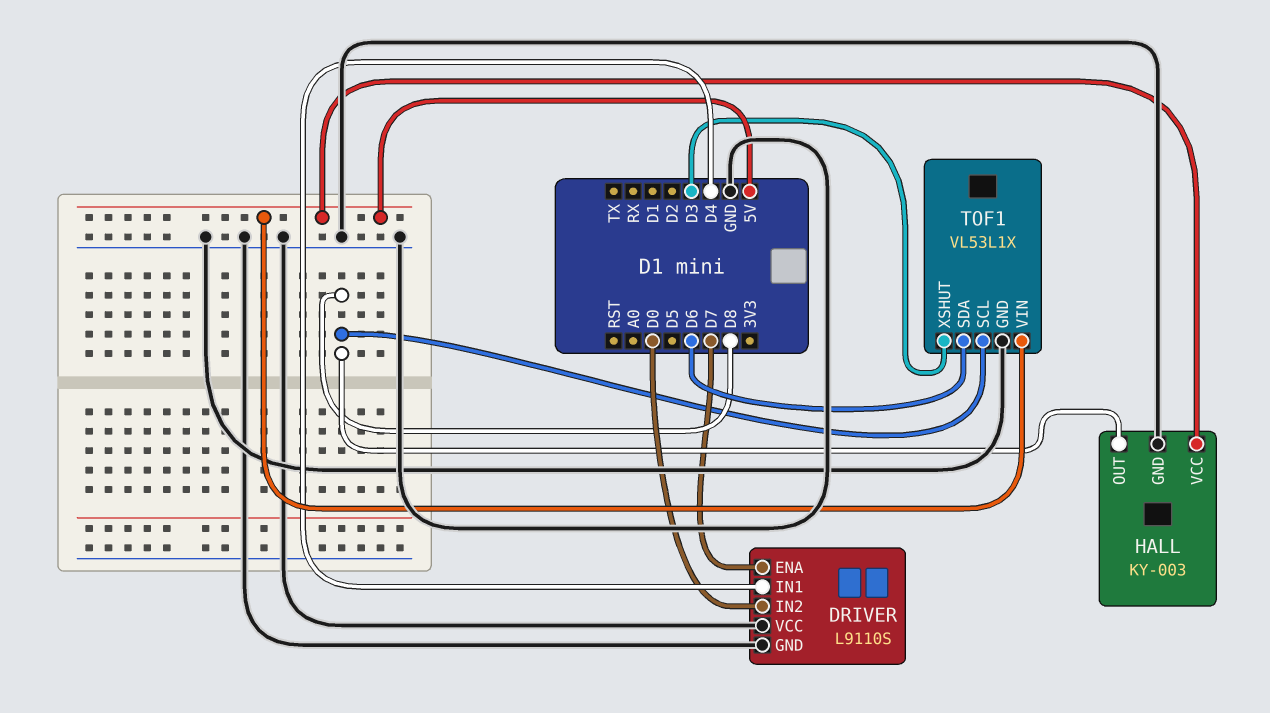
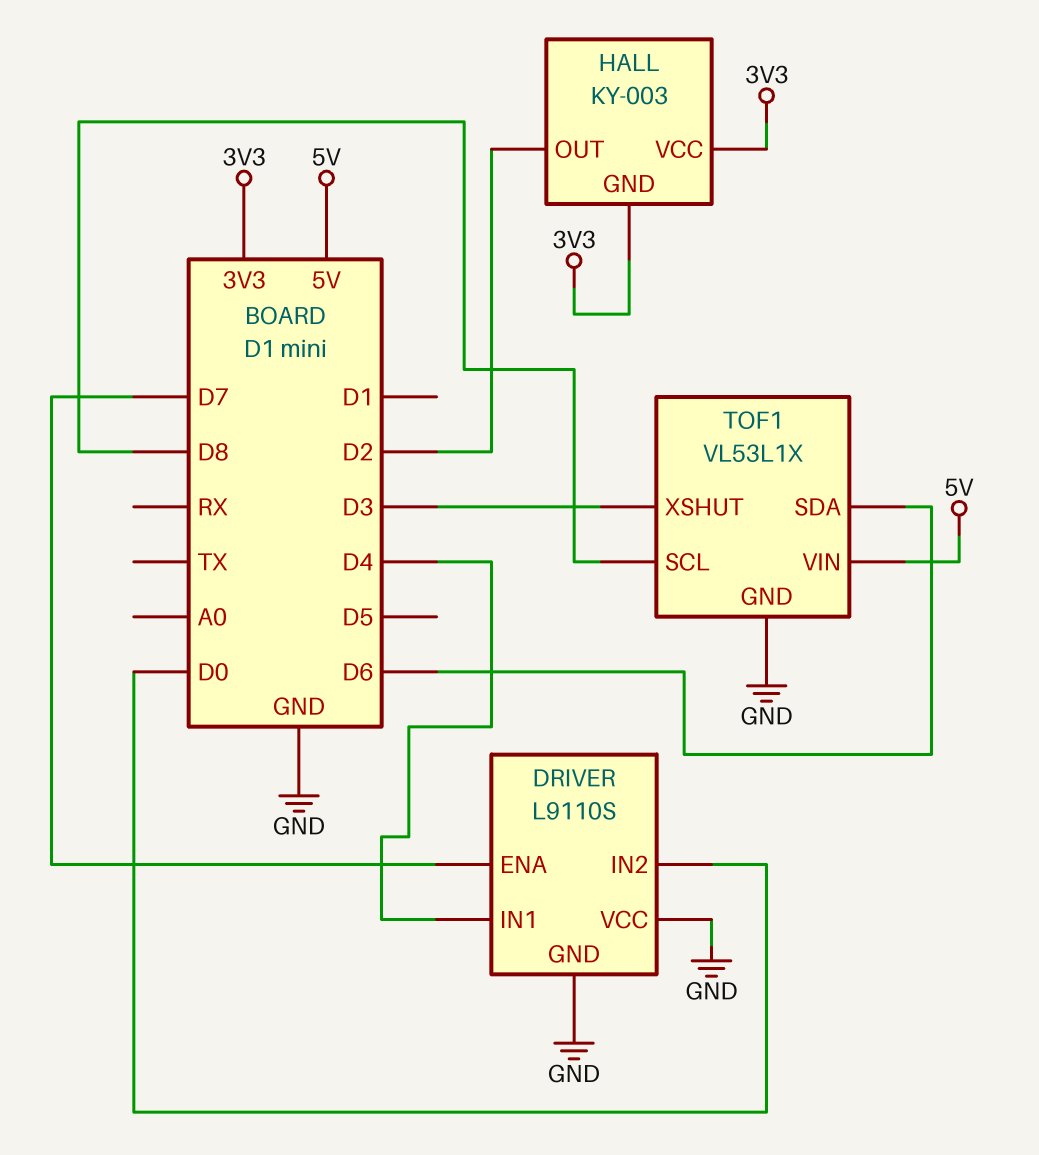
HALL pin GND: GND -> 3V3
HALL pin OUT: D8 -> D2
HALL pin VCC: 5V -> 3V3

